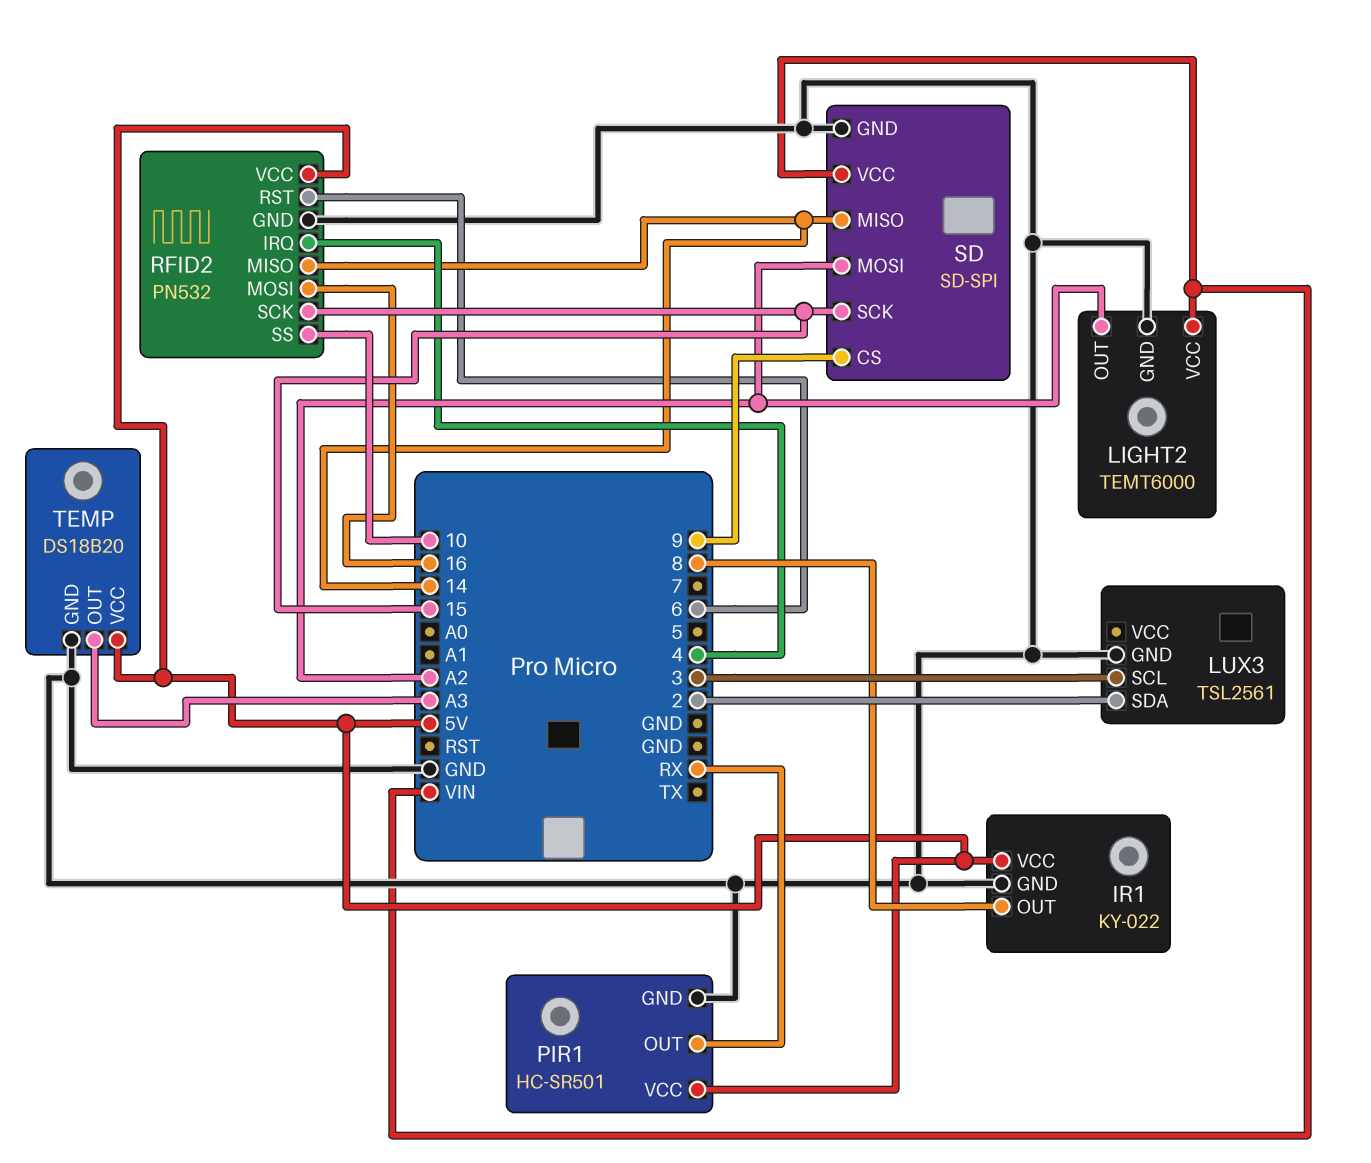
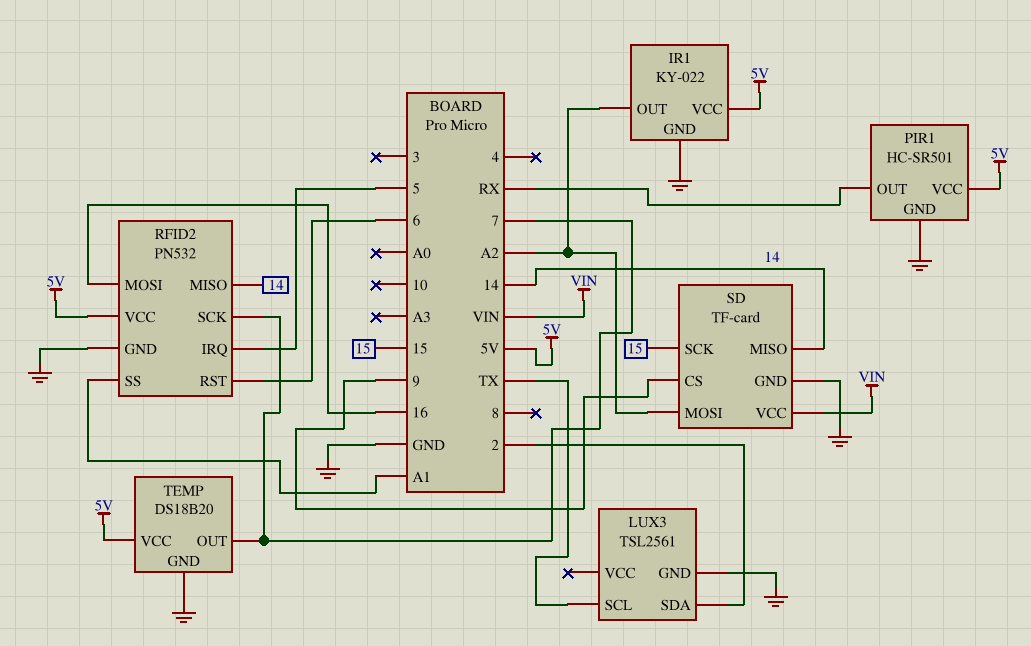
IR1 pin OUT: 8 -> A2
LIGHT2: TEMT6000 -> none
LIGHT2 pin GND: GND -> none
LIGHT2 pin OUT: A2 -> none
LIGHT2 pin VCC: VIN -> none
LUX3 pin SCL: 3 -> TX
RFID2 pin IRQ: 4 -> 5
RFID2 pin SCK: 15 -> 7
RFID2 pin SS: 10 -> A1
SD: SD-SPI -> TF-card
TEMP pin OUT: A3 -> 7

